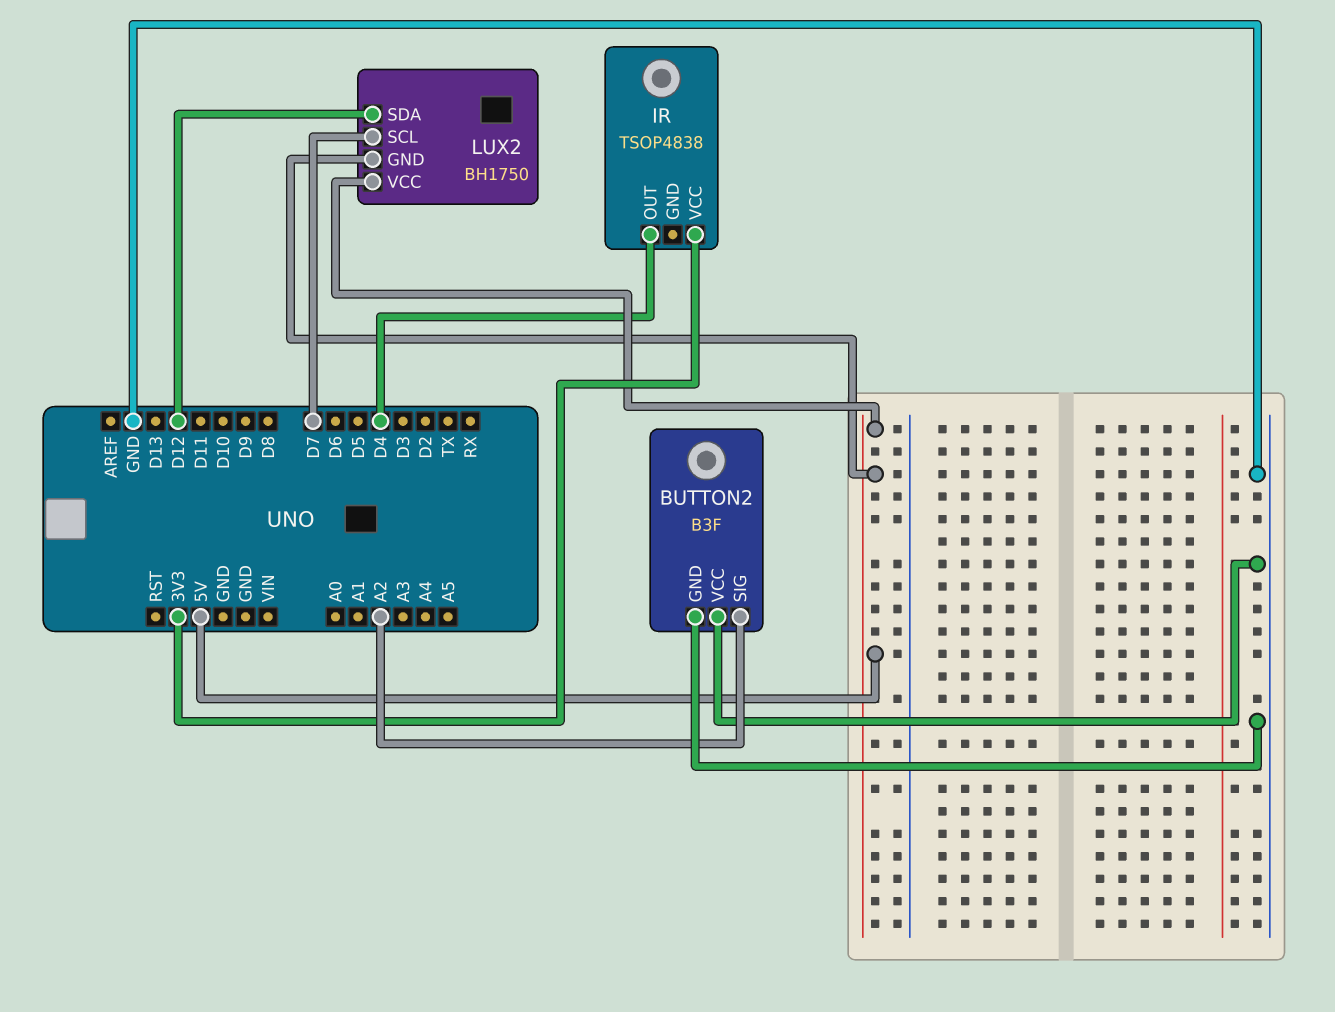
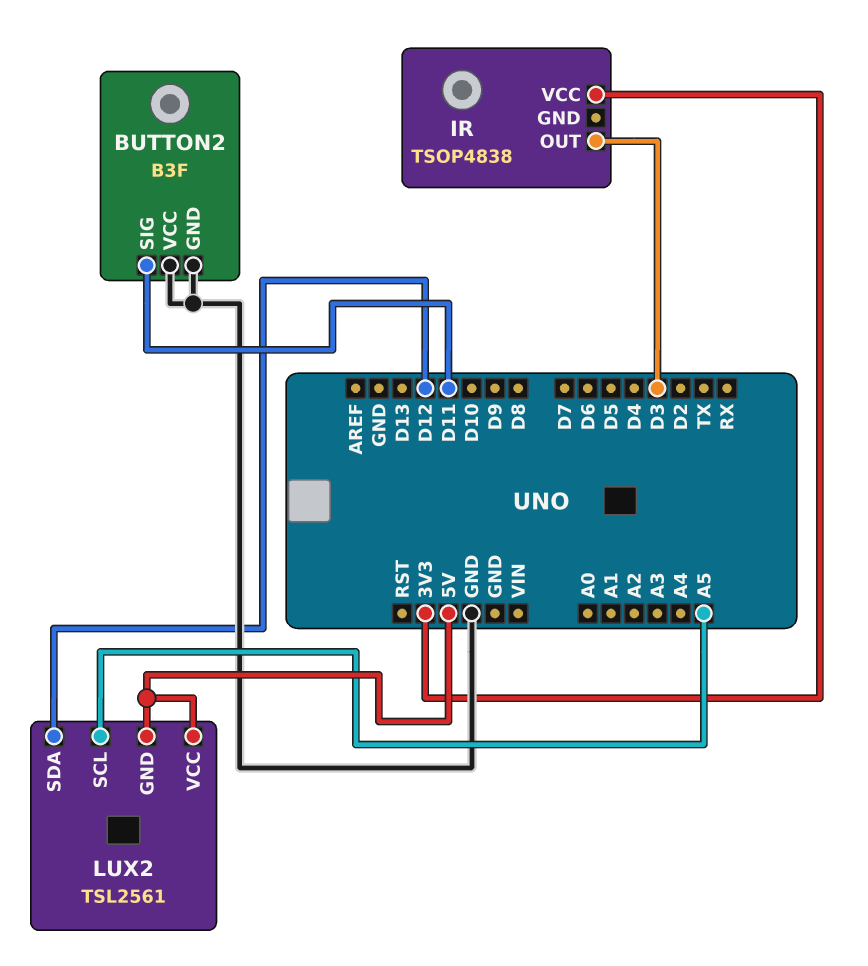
BUTTON2 pin SIG: A2 -> D11
IR pin OUT: D4 -> D3
LUX2: BH1750 -> TSL2561
LUX2 pin SCL: D7 -> A5

